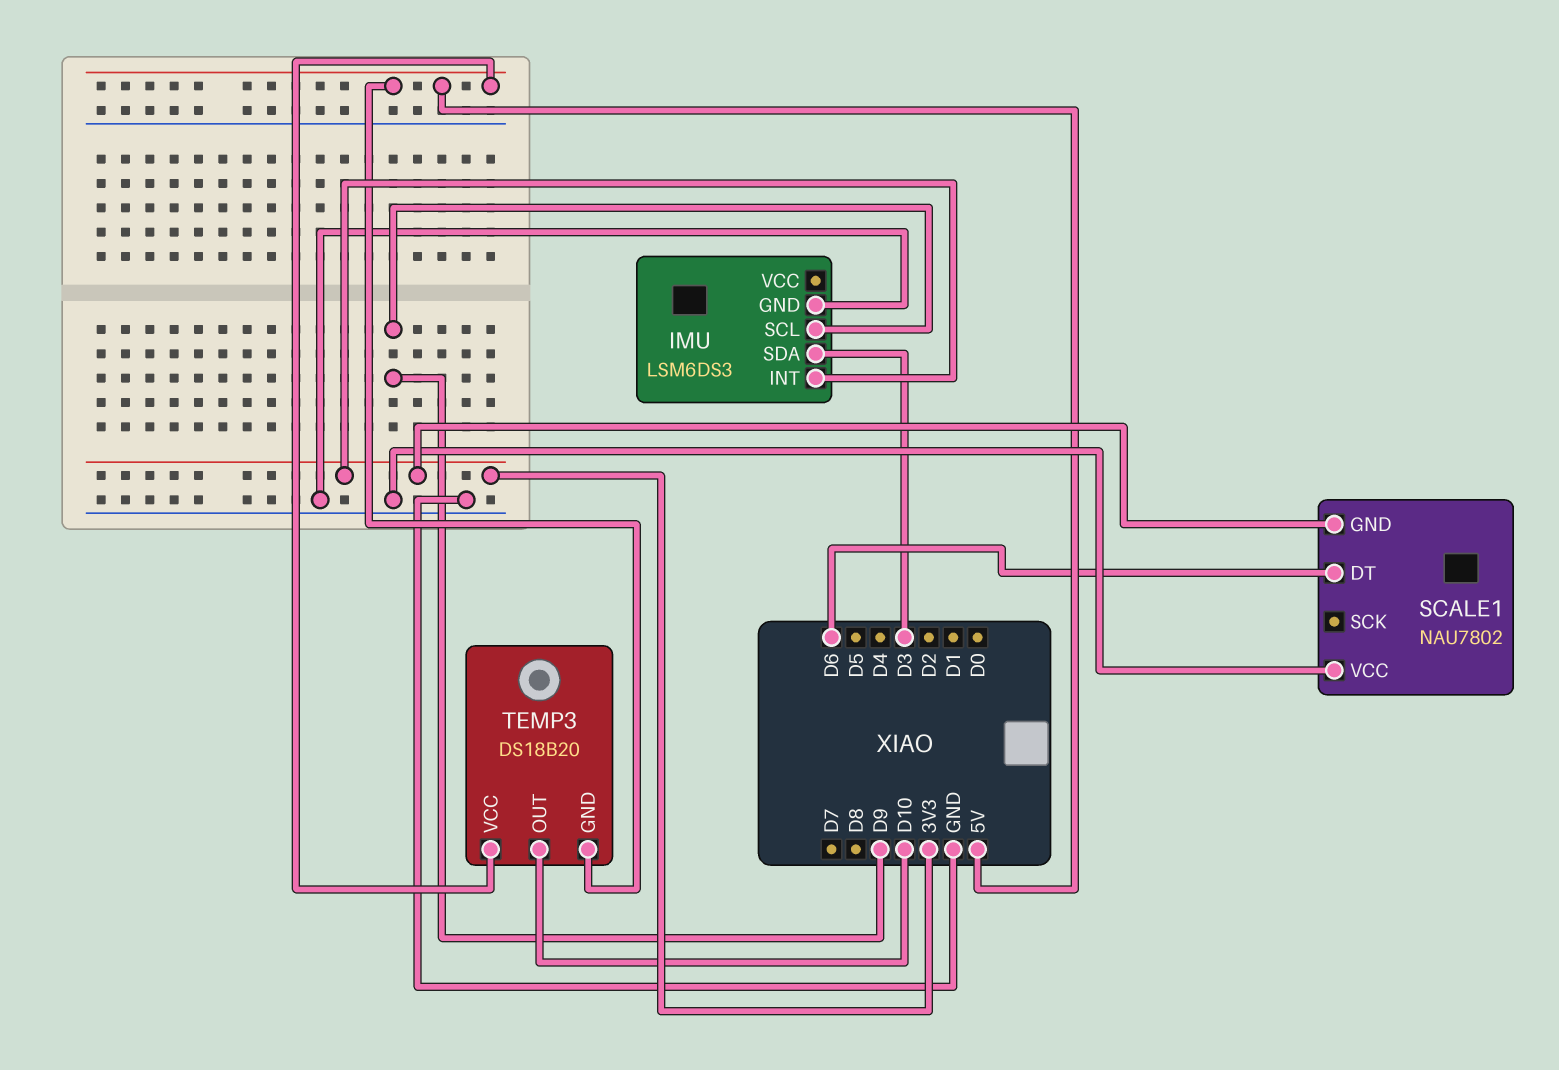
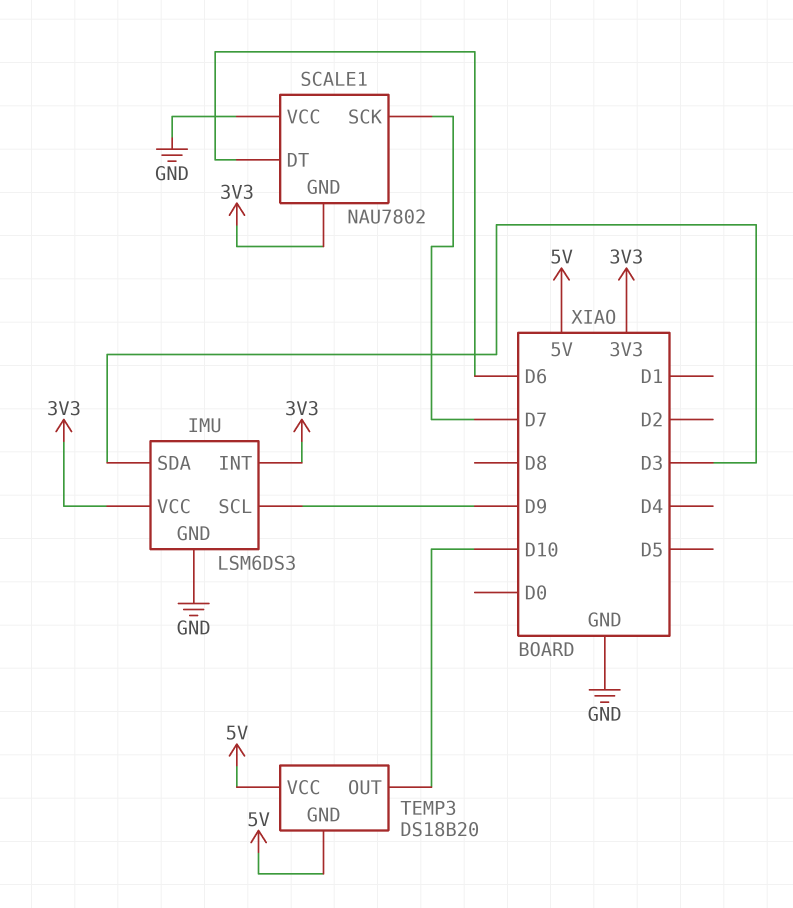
IMU pin VCC: none -> 3V3
SCALE1 pin SCK: none -> D7

